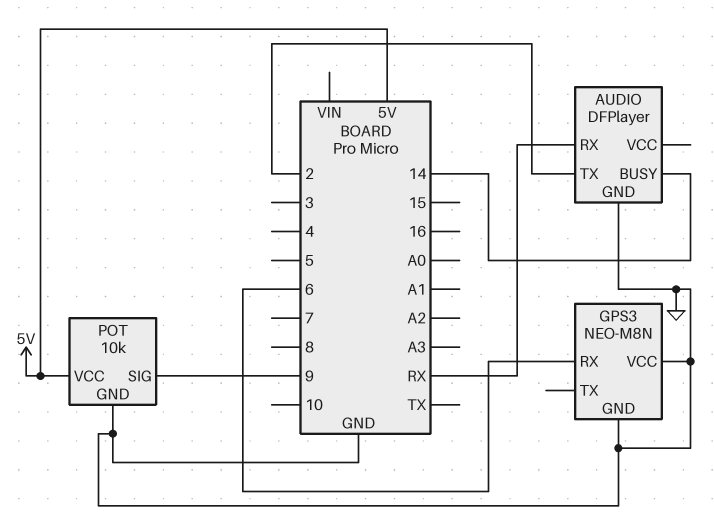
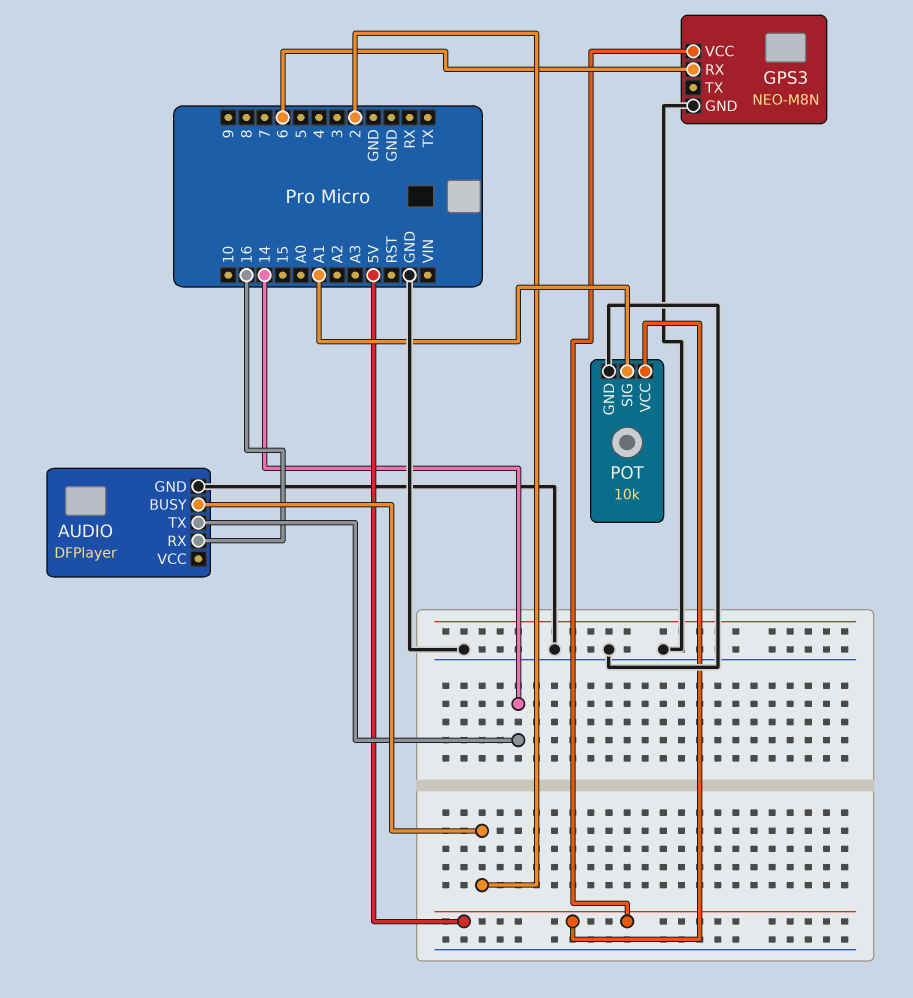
AUDIO pin BUSY: 14 -> 2
AUDIO pin RX: RX -> 16
AUDIO pin TX: 2 -> 14
GPS3 pin VCC: GND -> 5V
POT pin SIG: 9 -> A1

